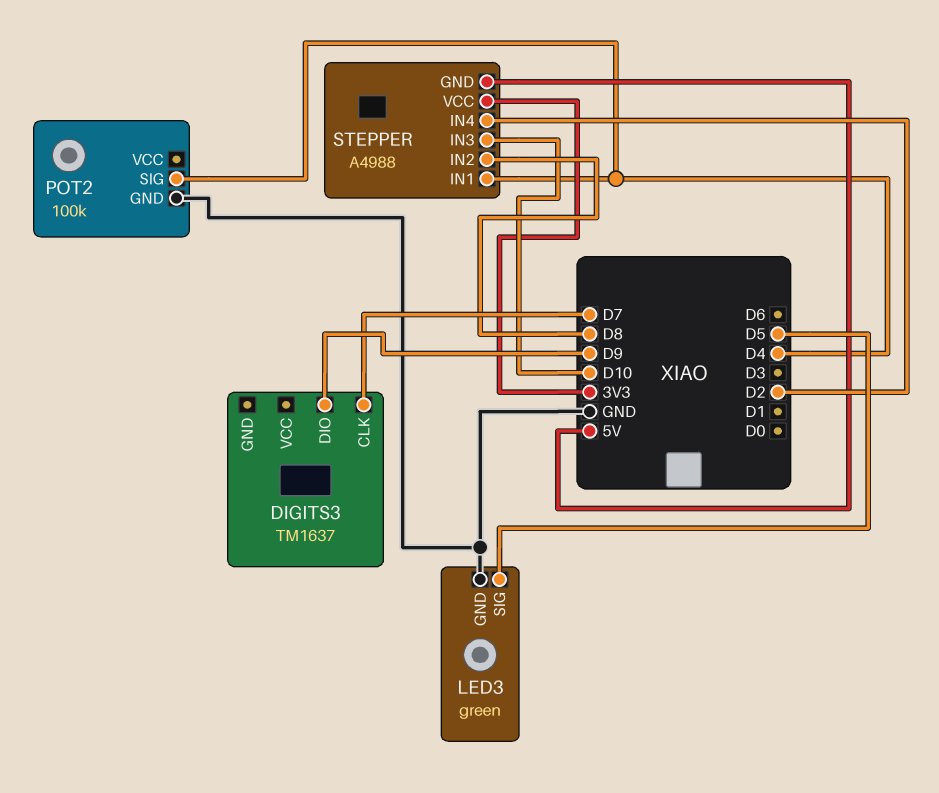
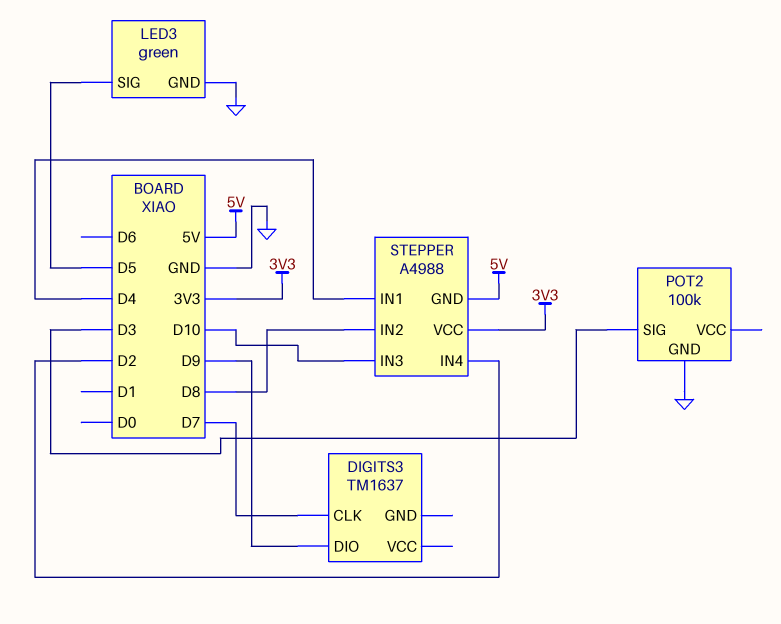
POT2 pin SIG: D4 -> D3

